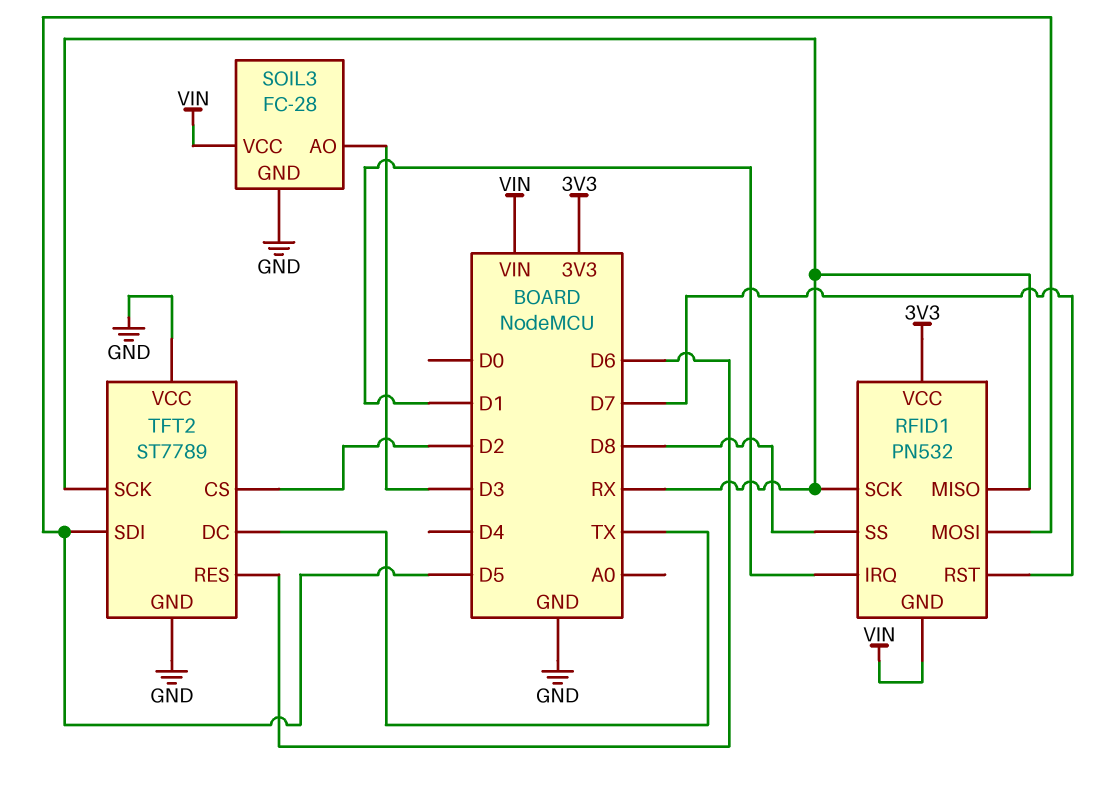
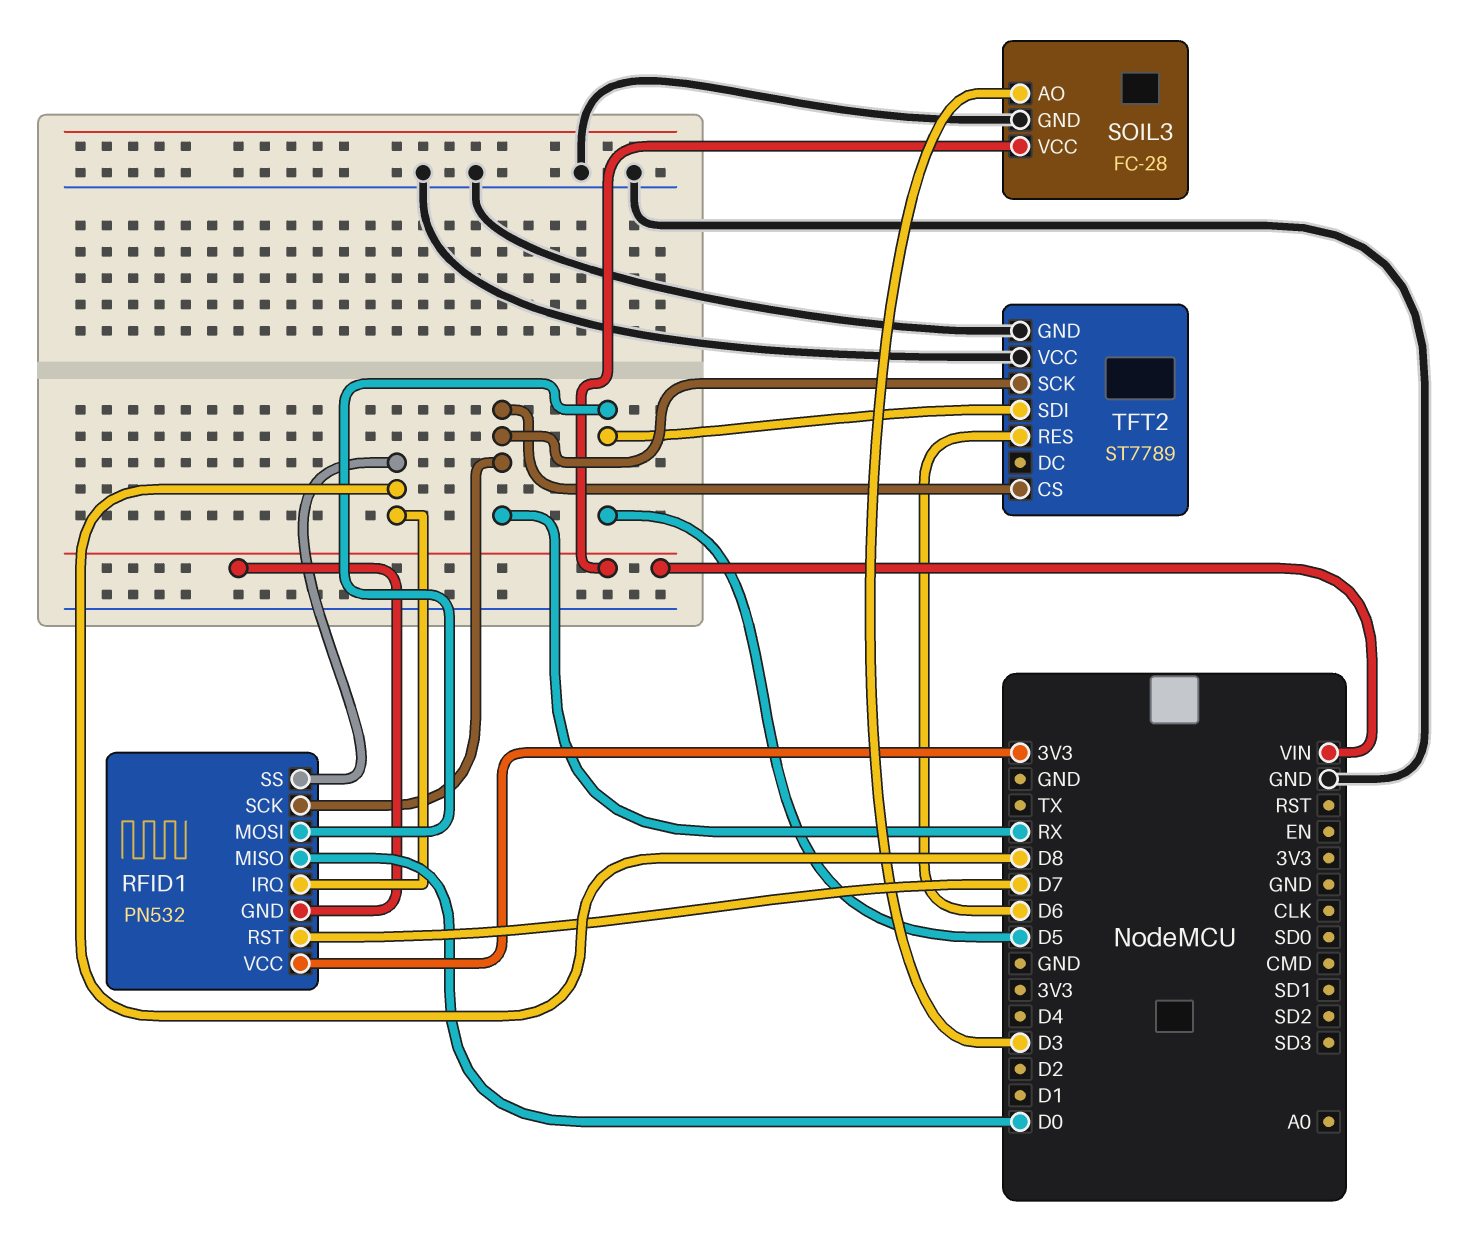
RFID1 pin IRQ: D1 -> D8
RFID1 pin MISO: RX -> D0
TFT2 pin CS: D2 -> RX
TFT2 pin DC: TX -> none

